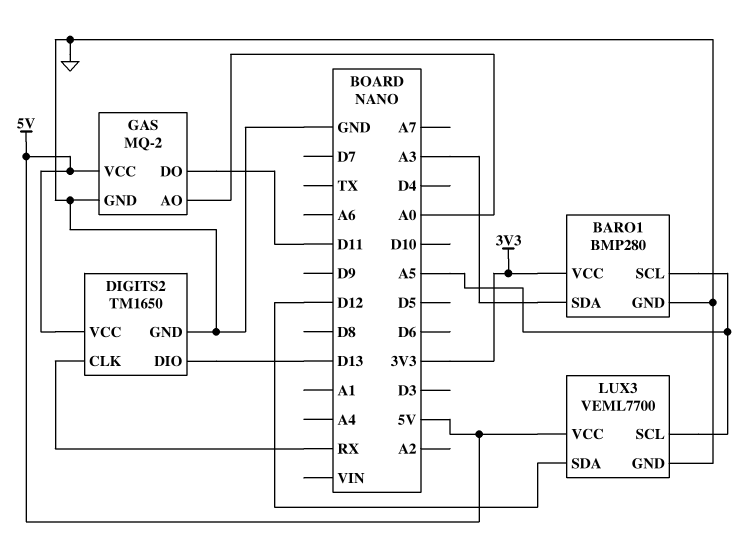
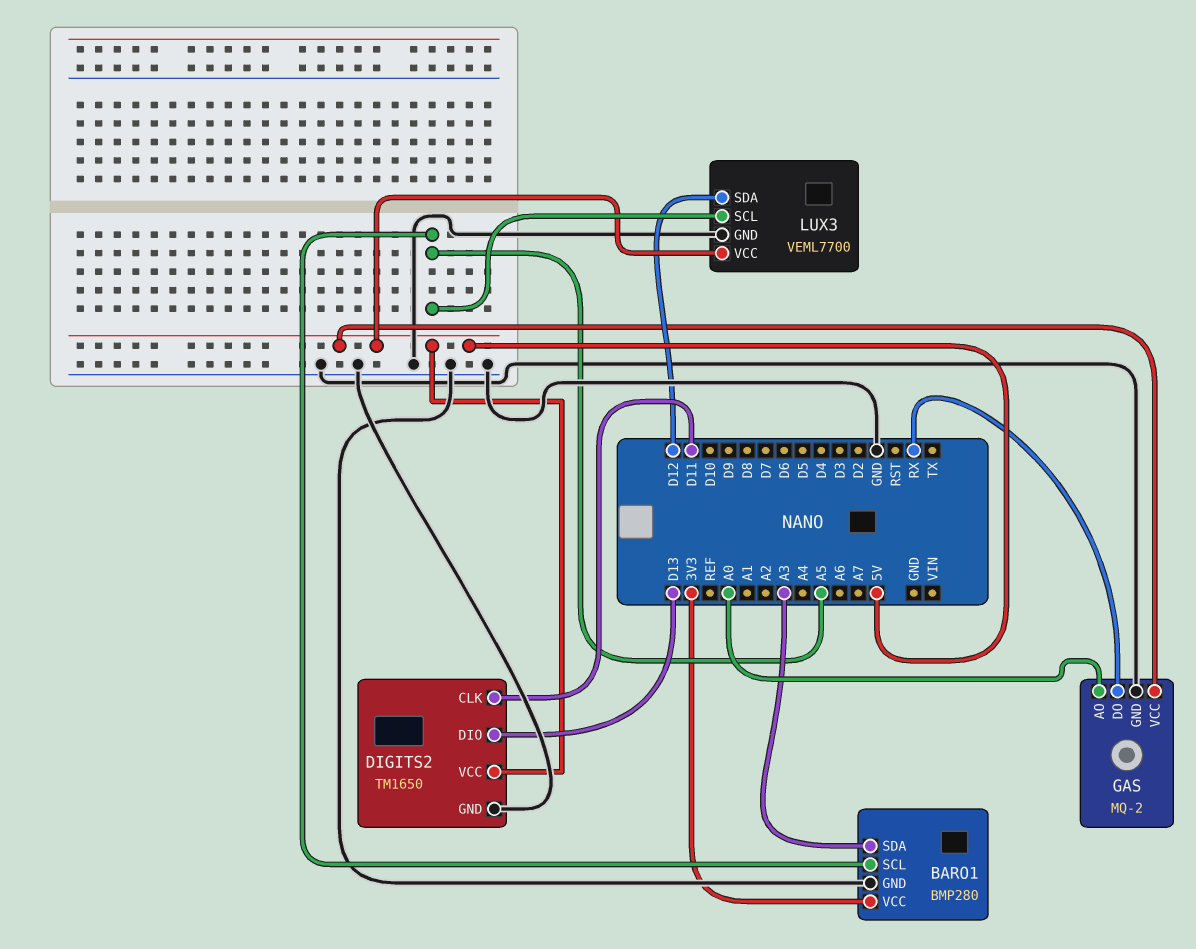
DIGITS2 pin CLK: RX -> D11
GAS pin DO: D11 -> RX

